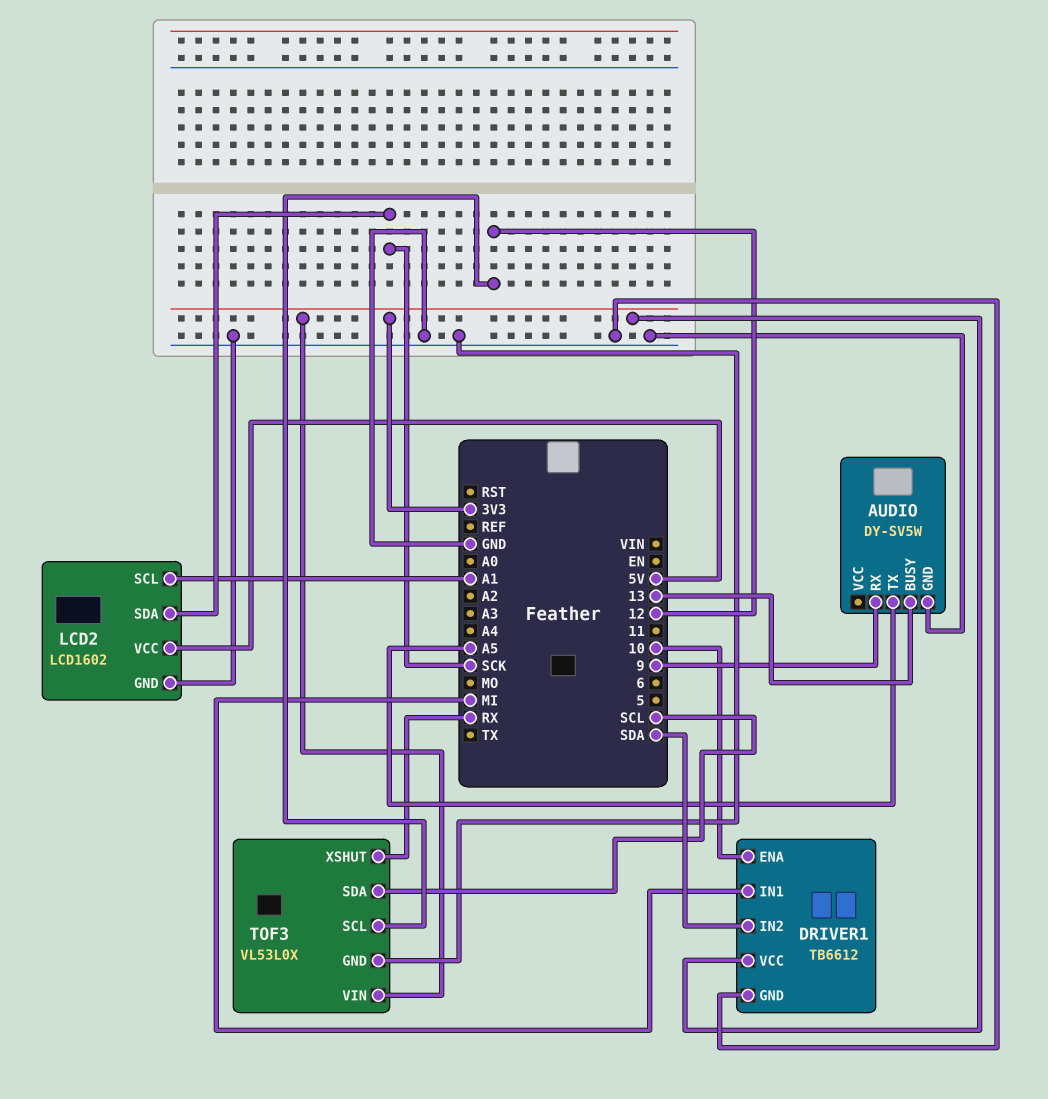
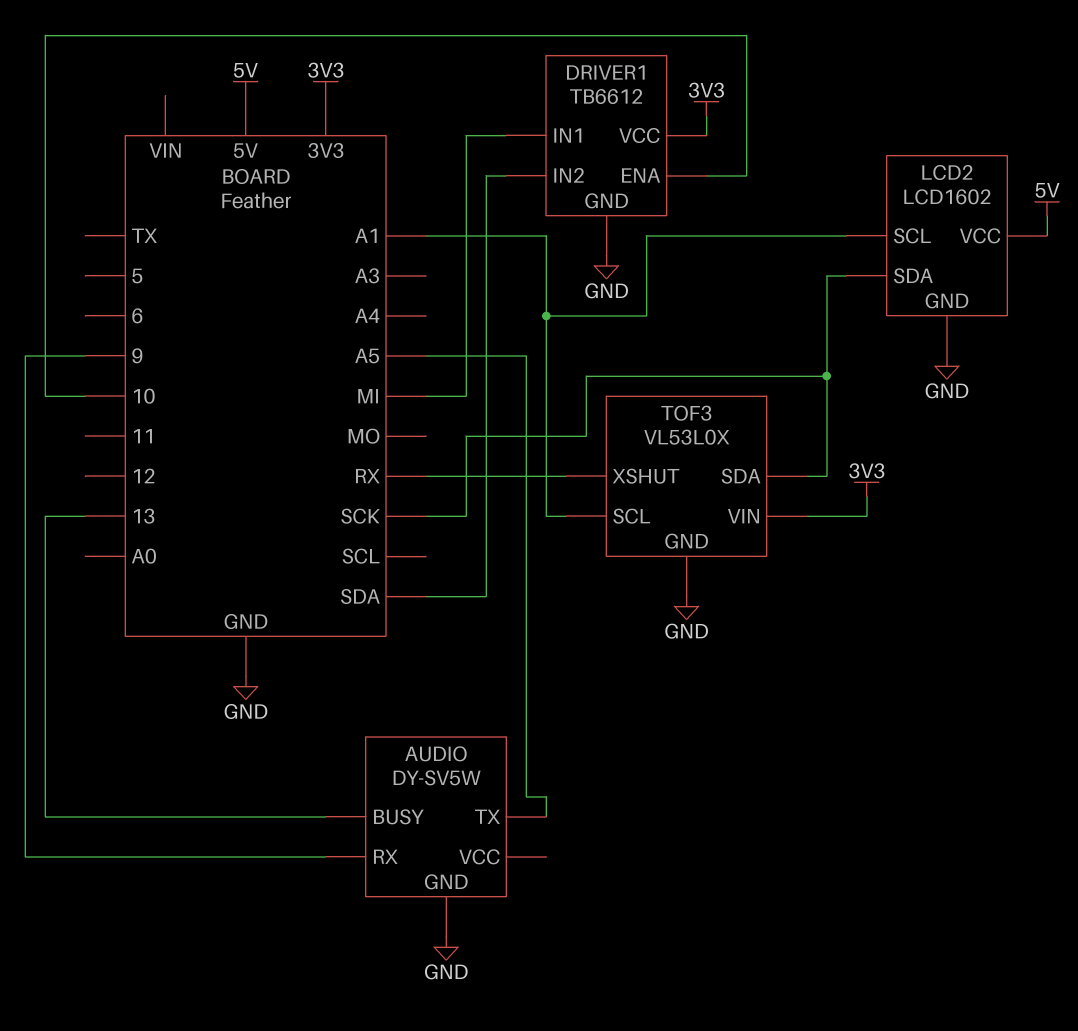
TOF3 pin SCL: 12 -> A1
TOF3 pin SDA: SCL -> SCK

